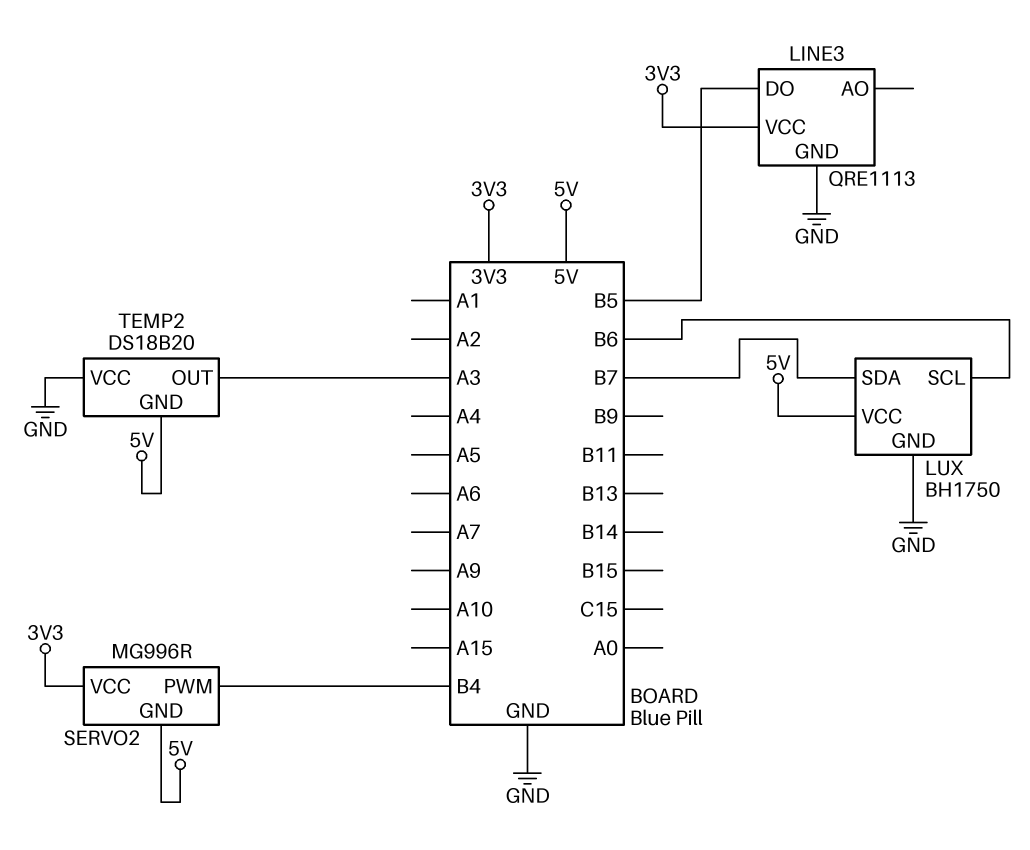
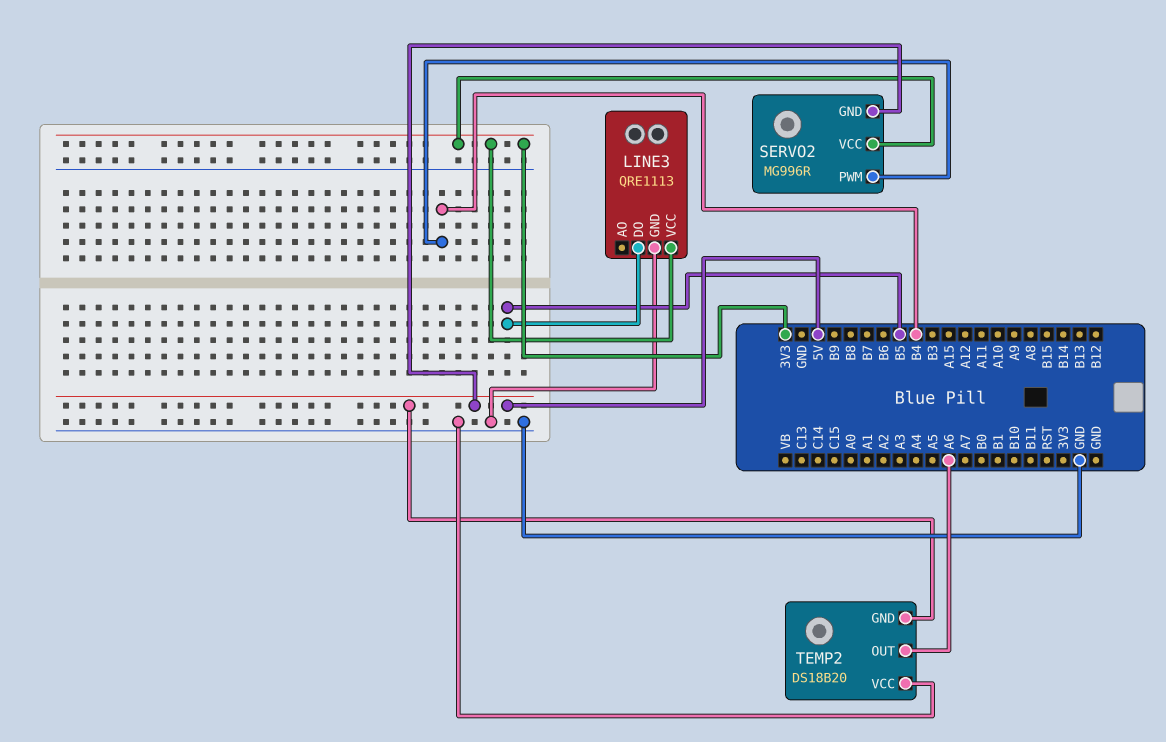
LUX: BH1750 -> none
LUX pin GND: GND -> none
LUX pin SCL: B6 -> none
LUX pin SDA: B7 -> none
LUX pin VCC: 5V -> none
TEMP2 pin OUT: A3 -> A6

